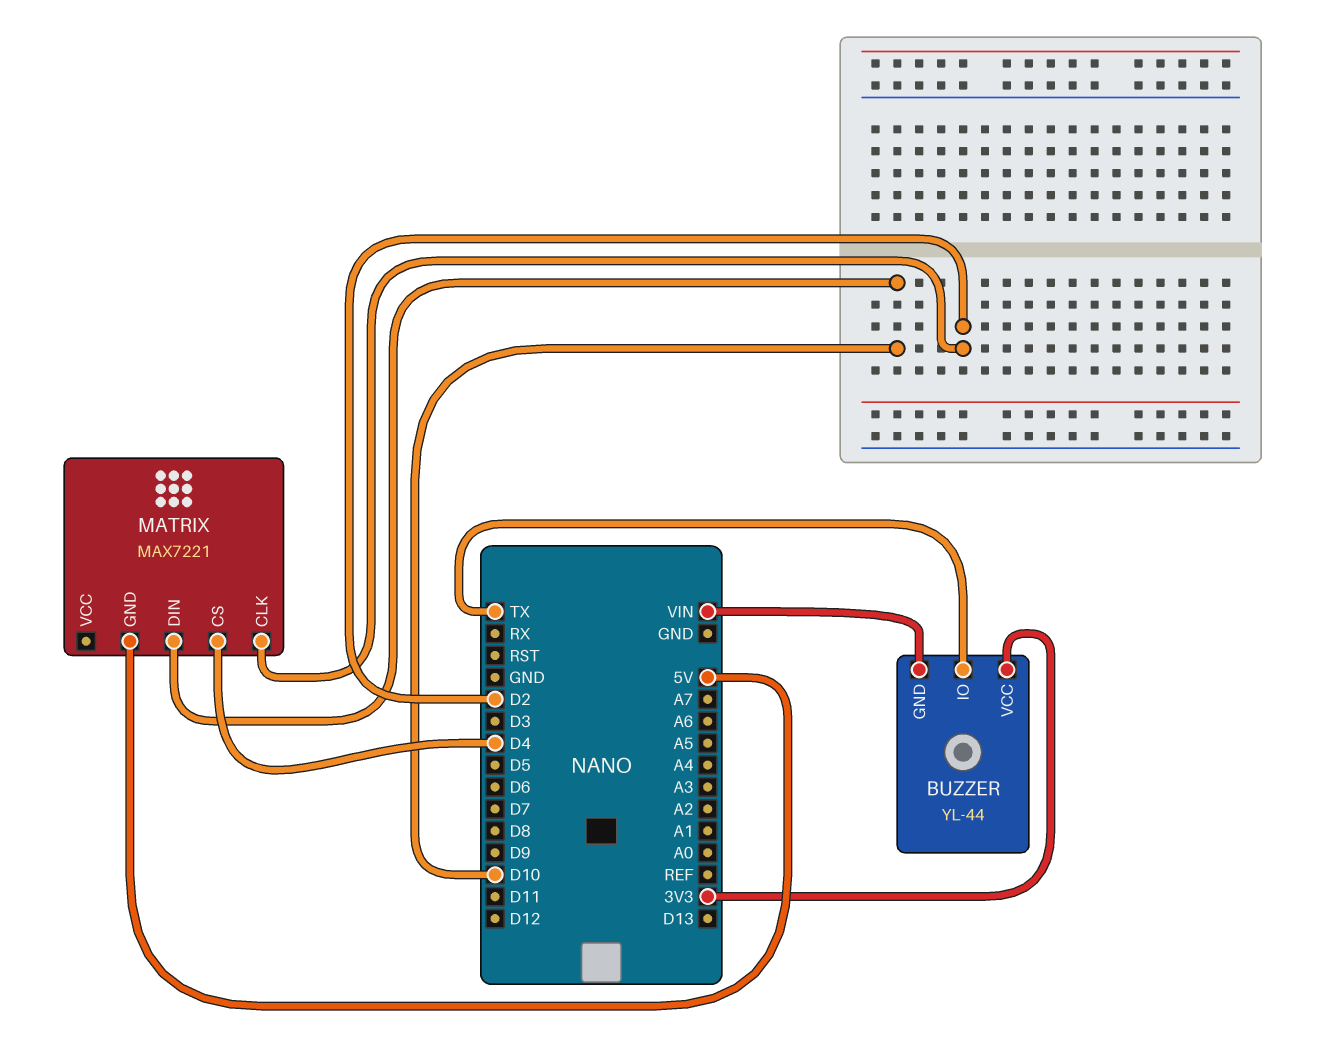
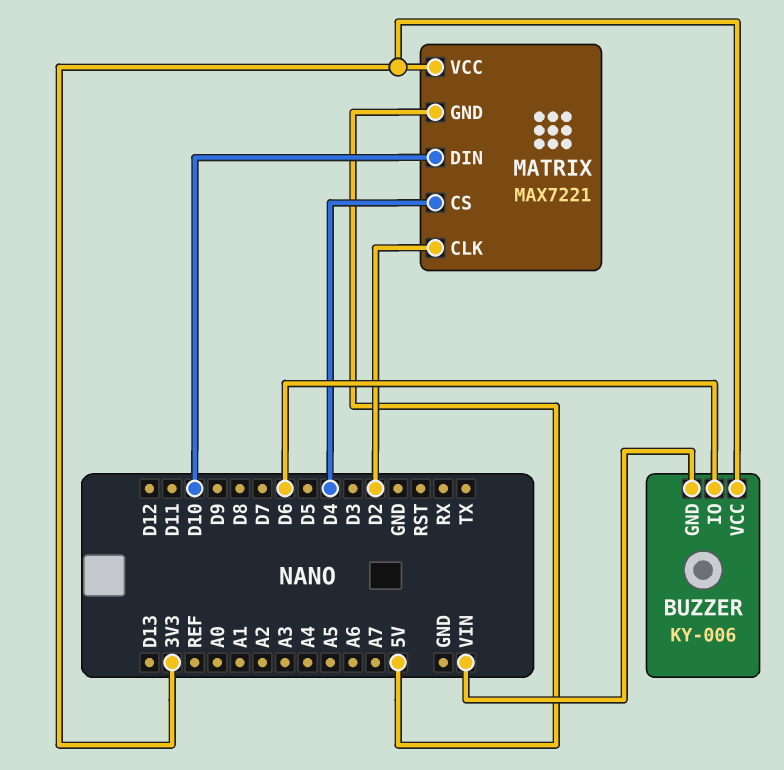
BUZZER: YL-44 -> KY-006
BUZZER pin IO: TX -> D6
MATRIX pin VCC: none -> 3V3

